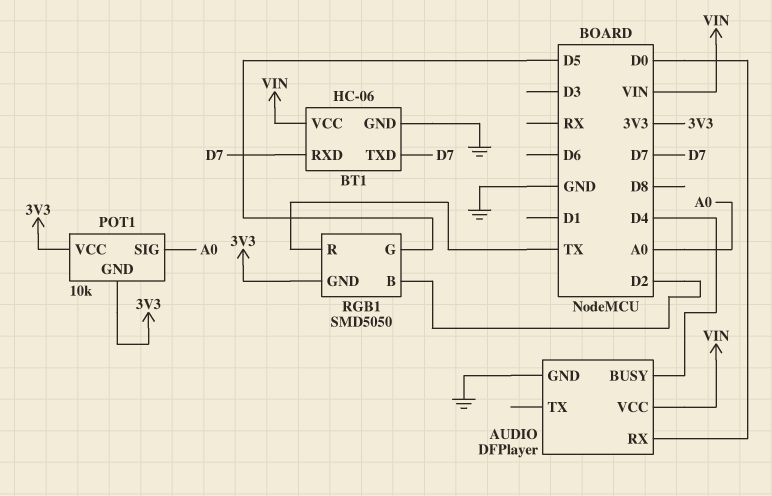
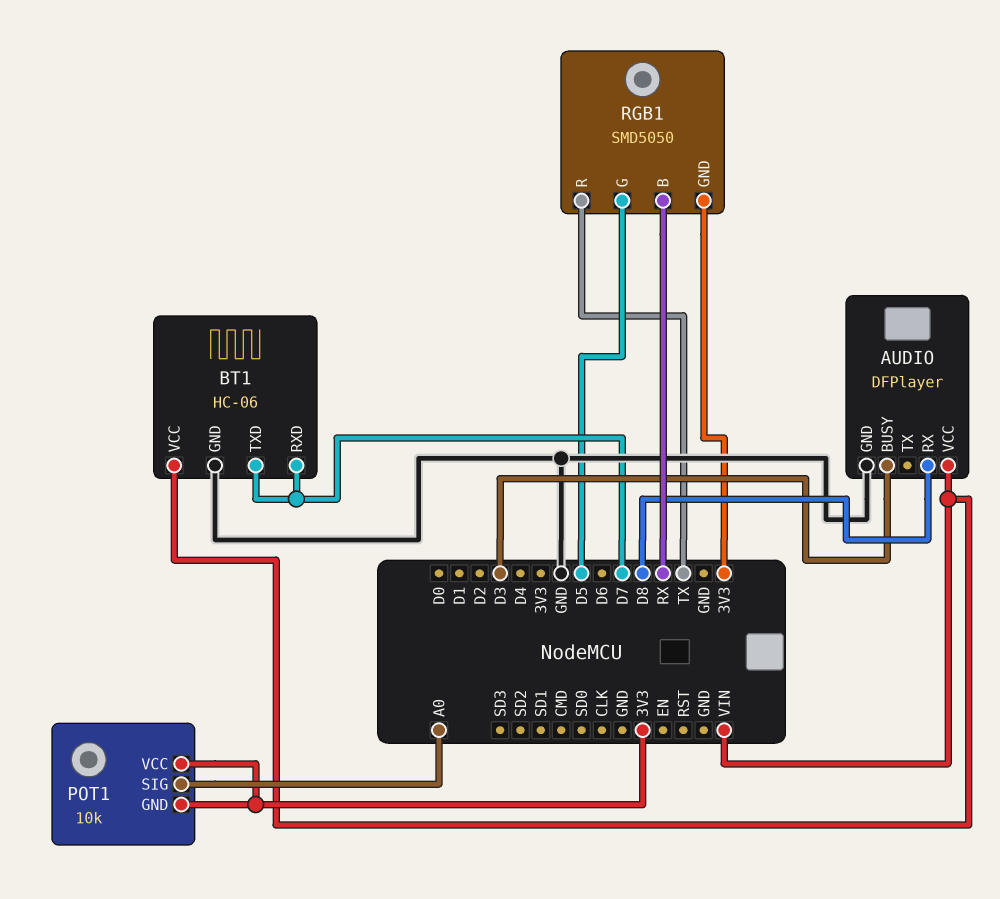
AUDIO pin BUSY: D4 -> D3
AUDIO pin RX: D0 -> D8
RGB1 pin B: D2 -> RX

